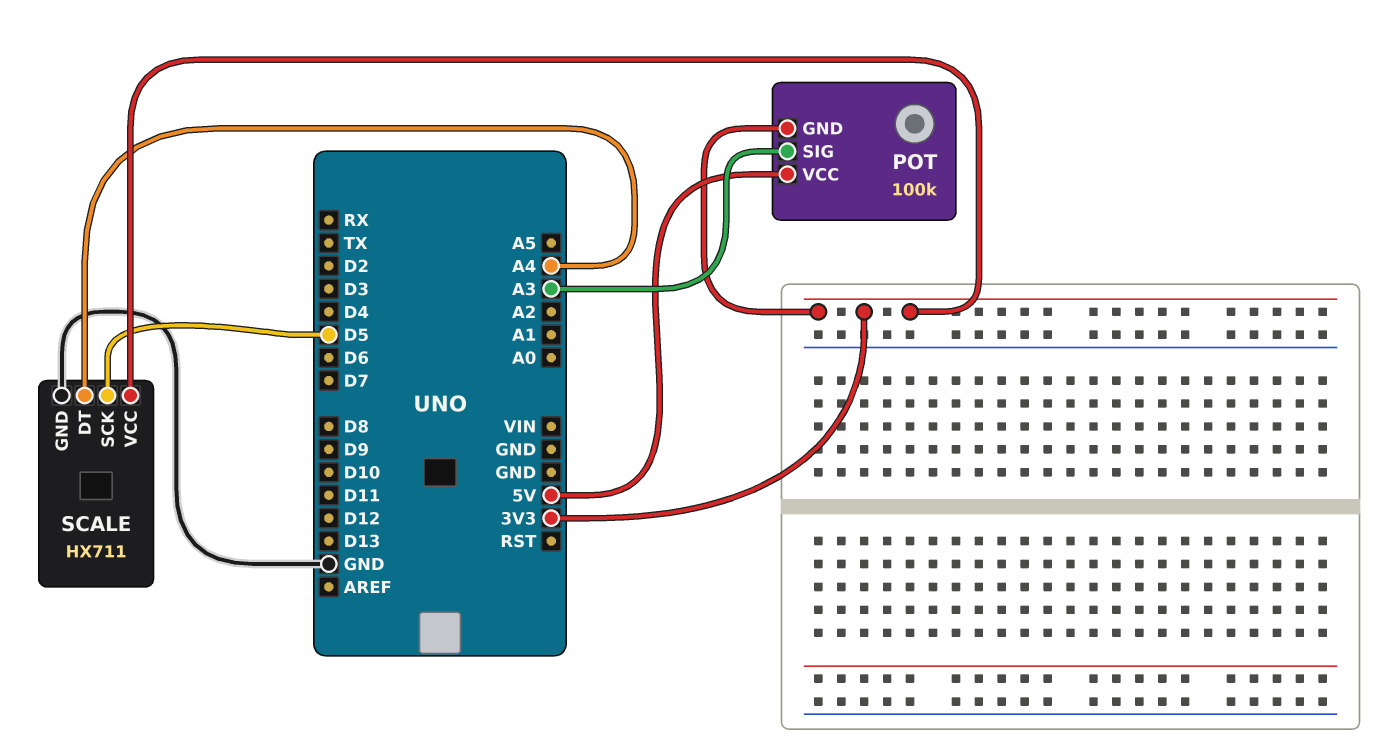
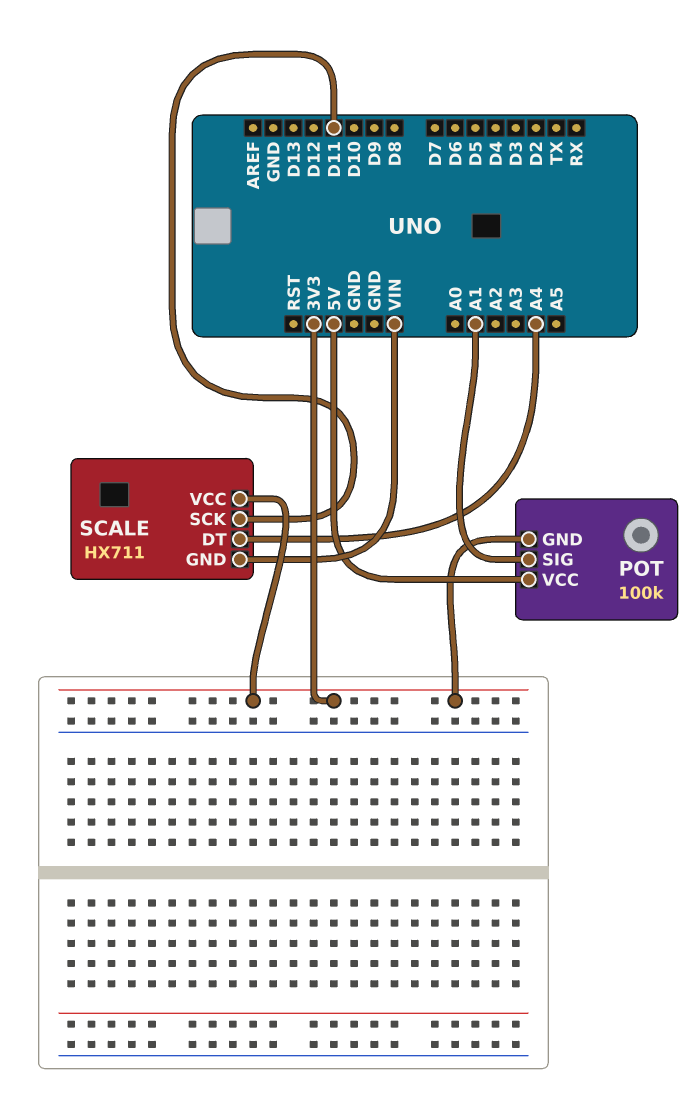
POT pin SIG: A3 -> A1
SCALE pin GND: GND -> VIN
SCALE pin SCK: D5 -> D11

